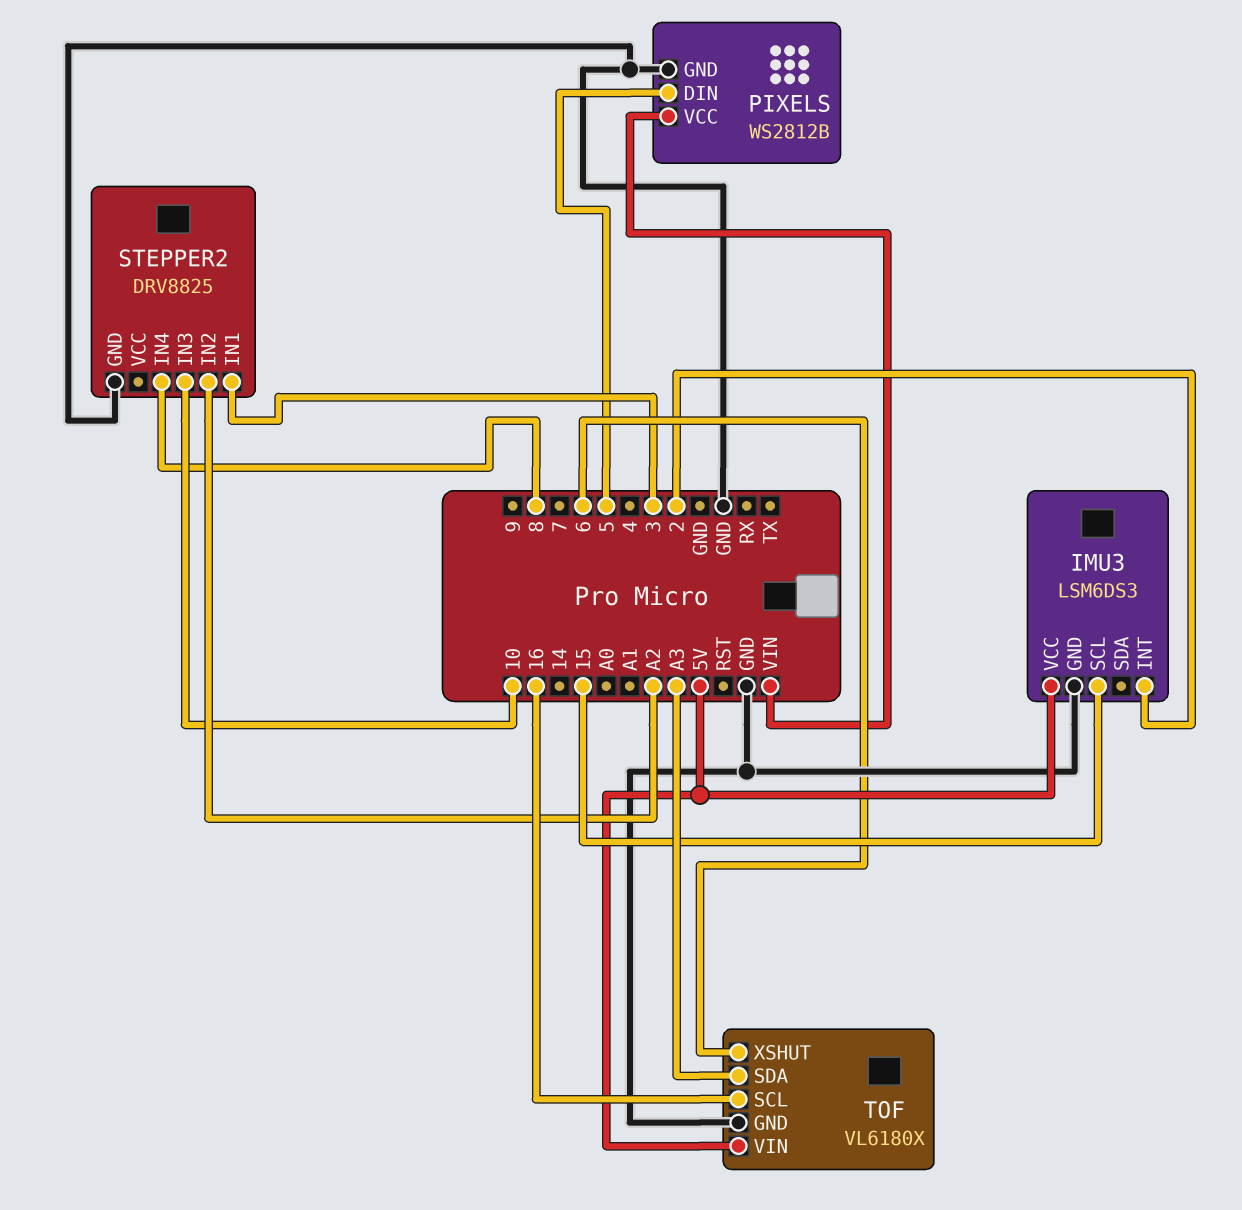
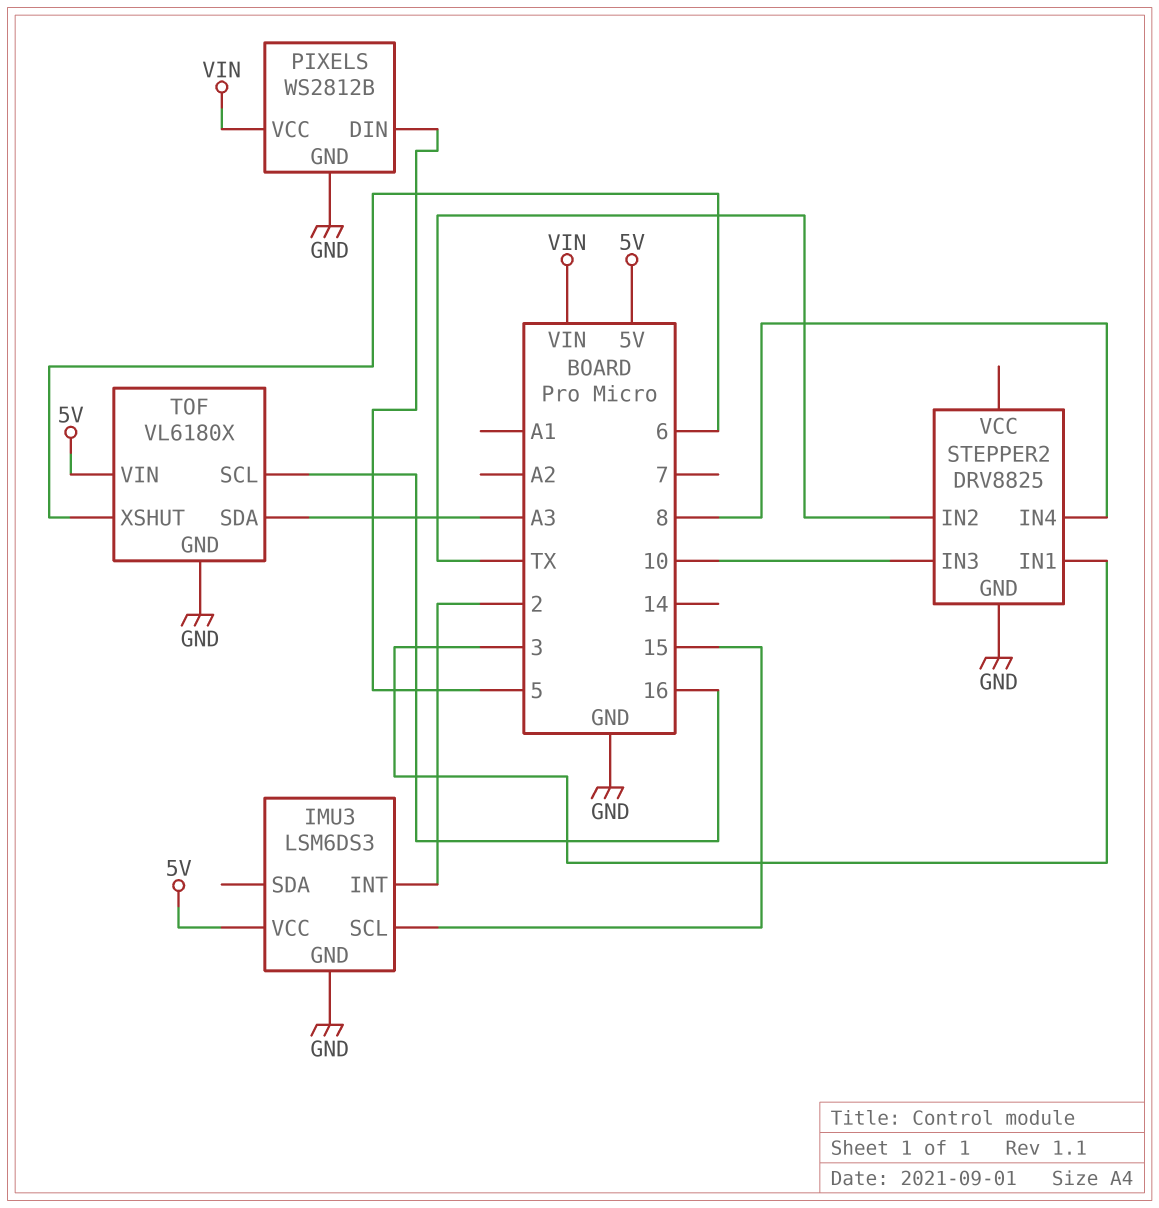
STEPPER2 pin IN2: A2 -> TX

